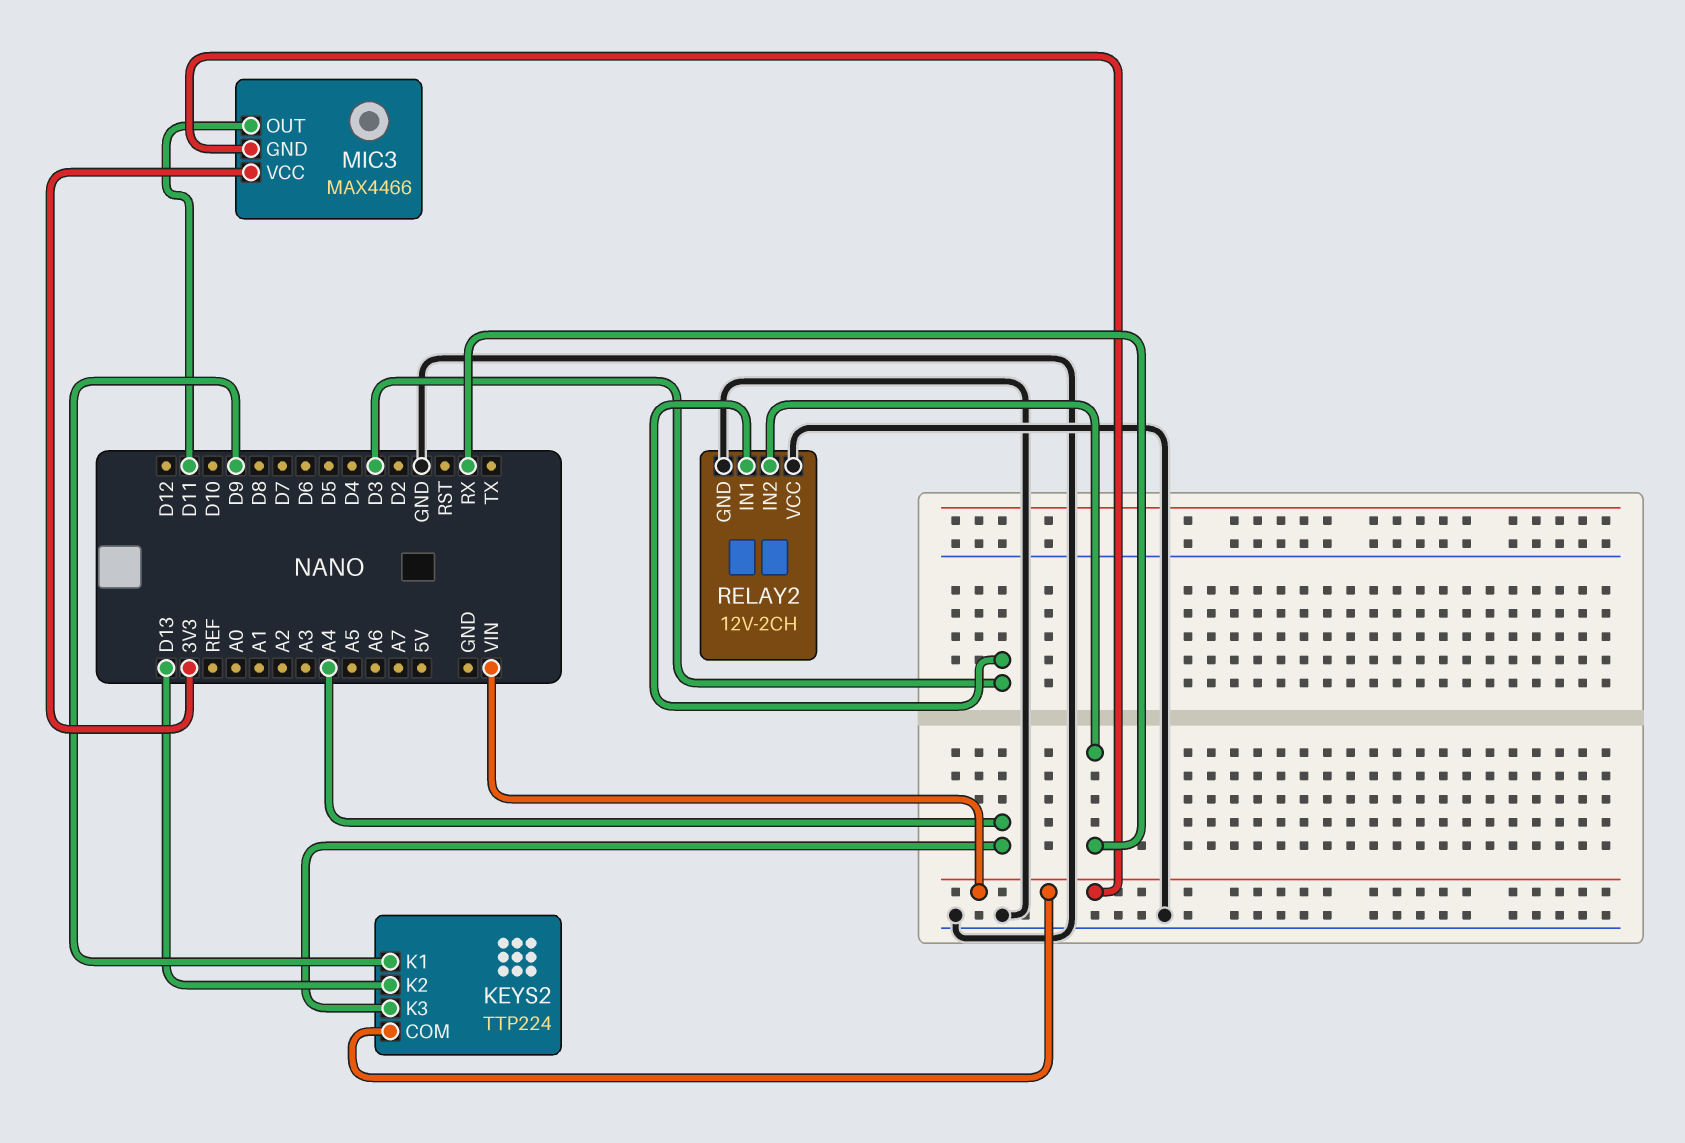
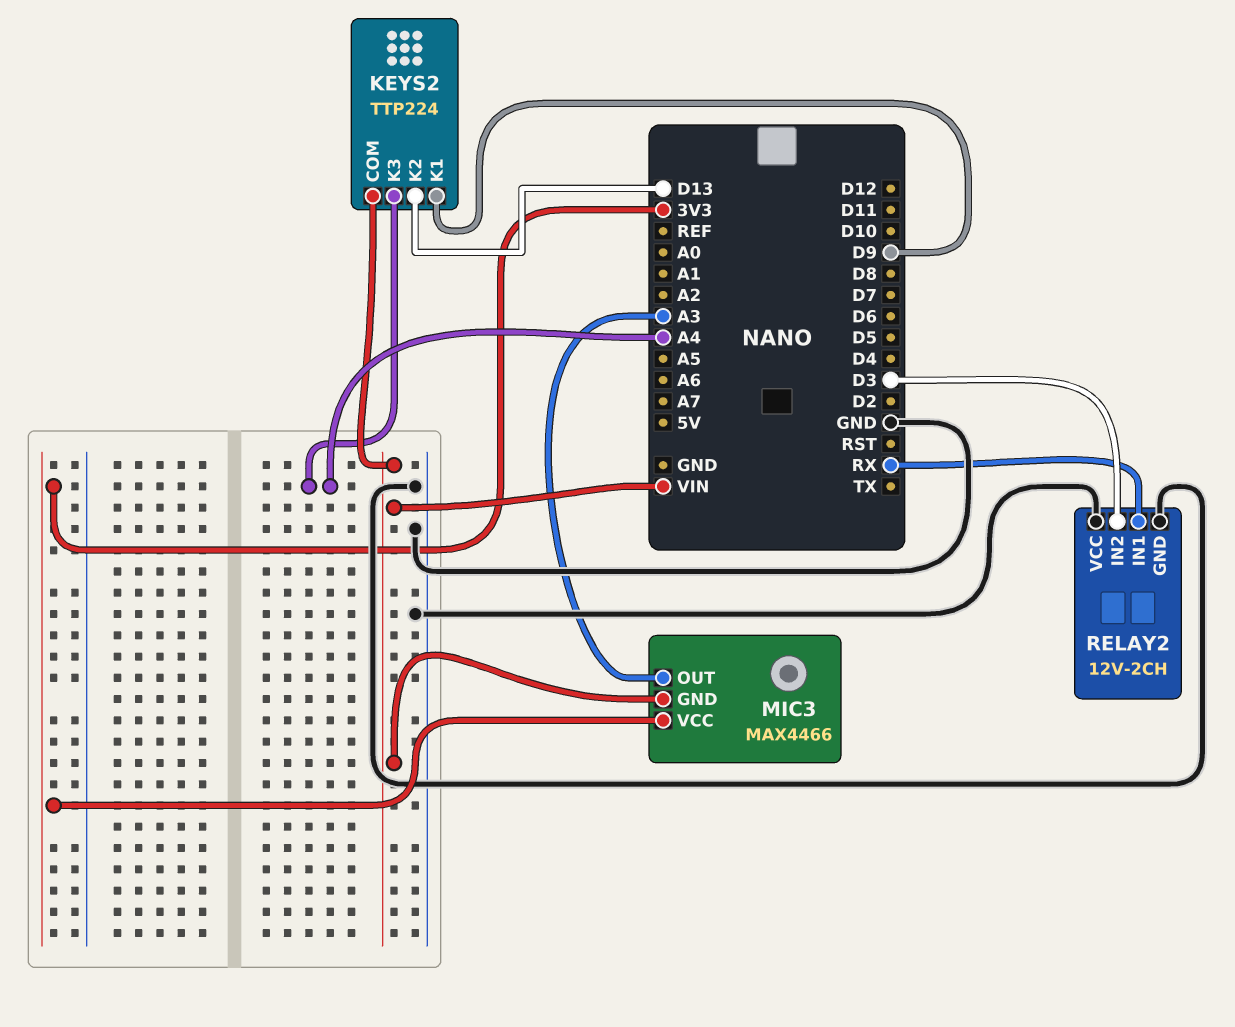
MIC3 pin OUT: D11 -> A3
RELAY2 pin IN1: D3 -> RX
RELAY2 pin IN2: RX -> D3

